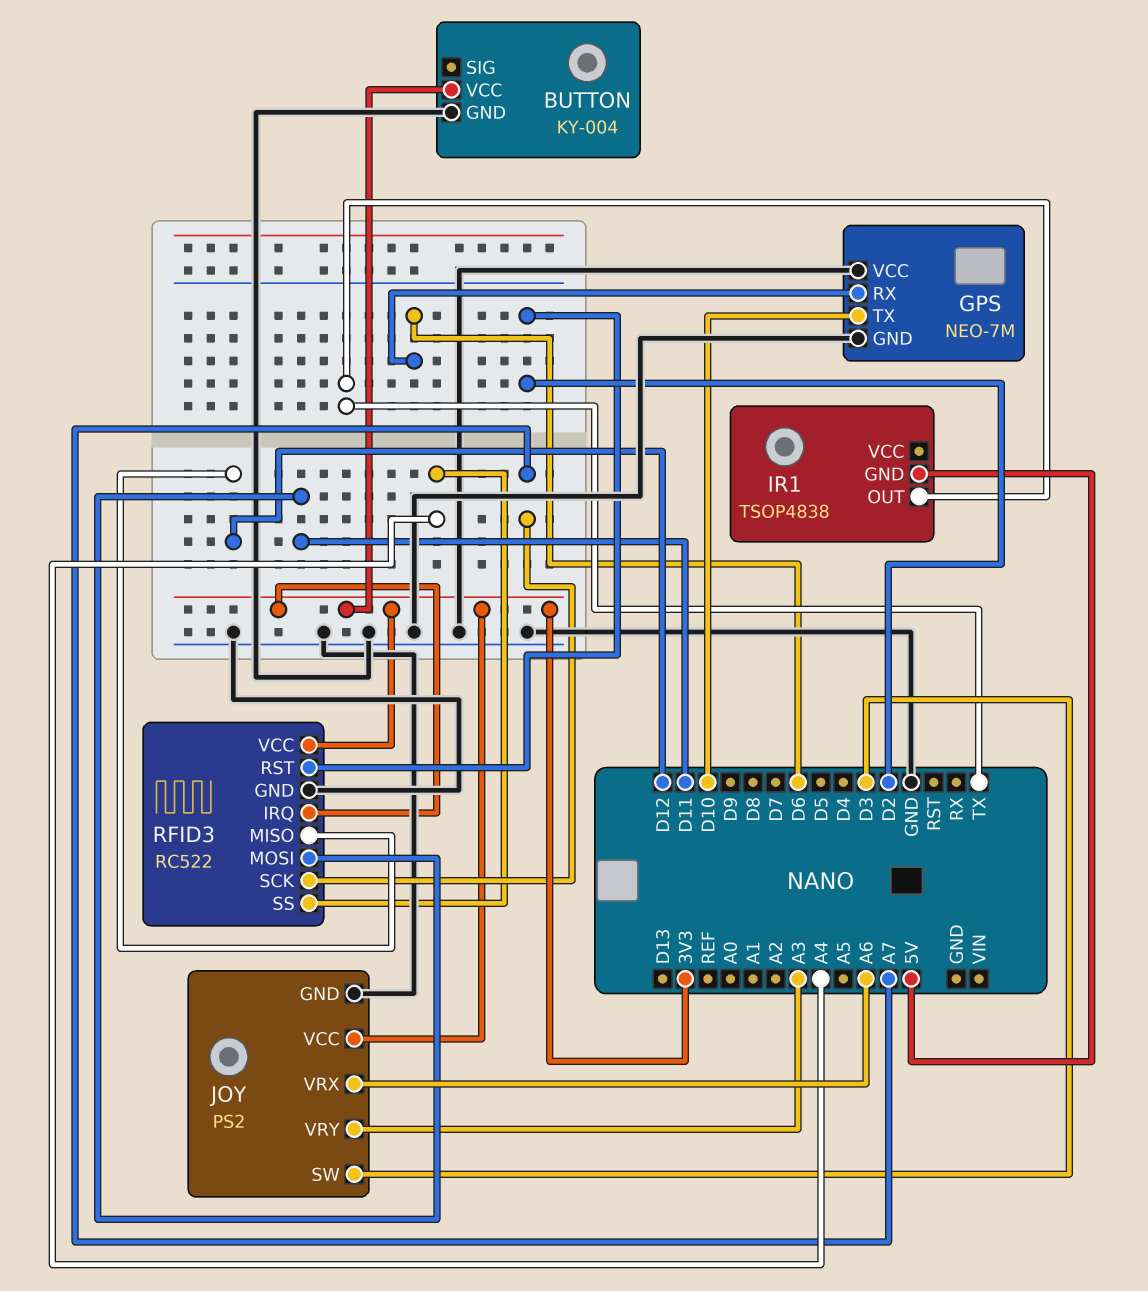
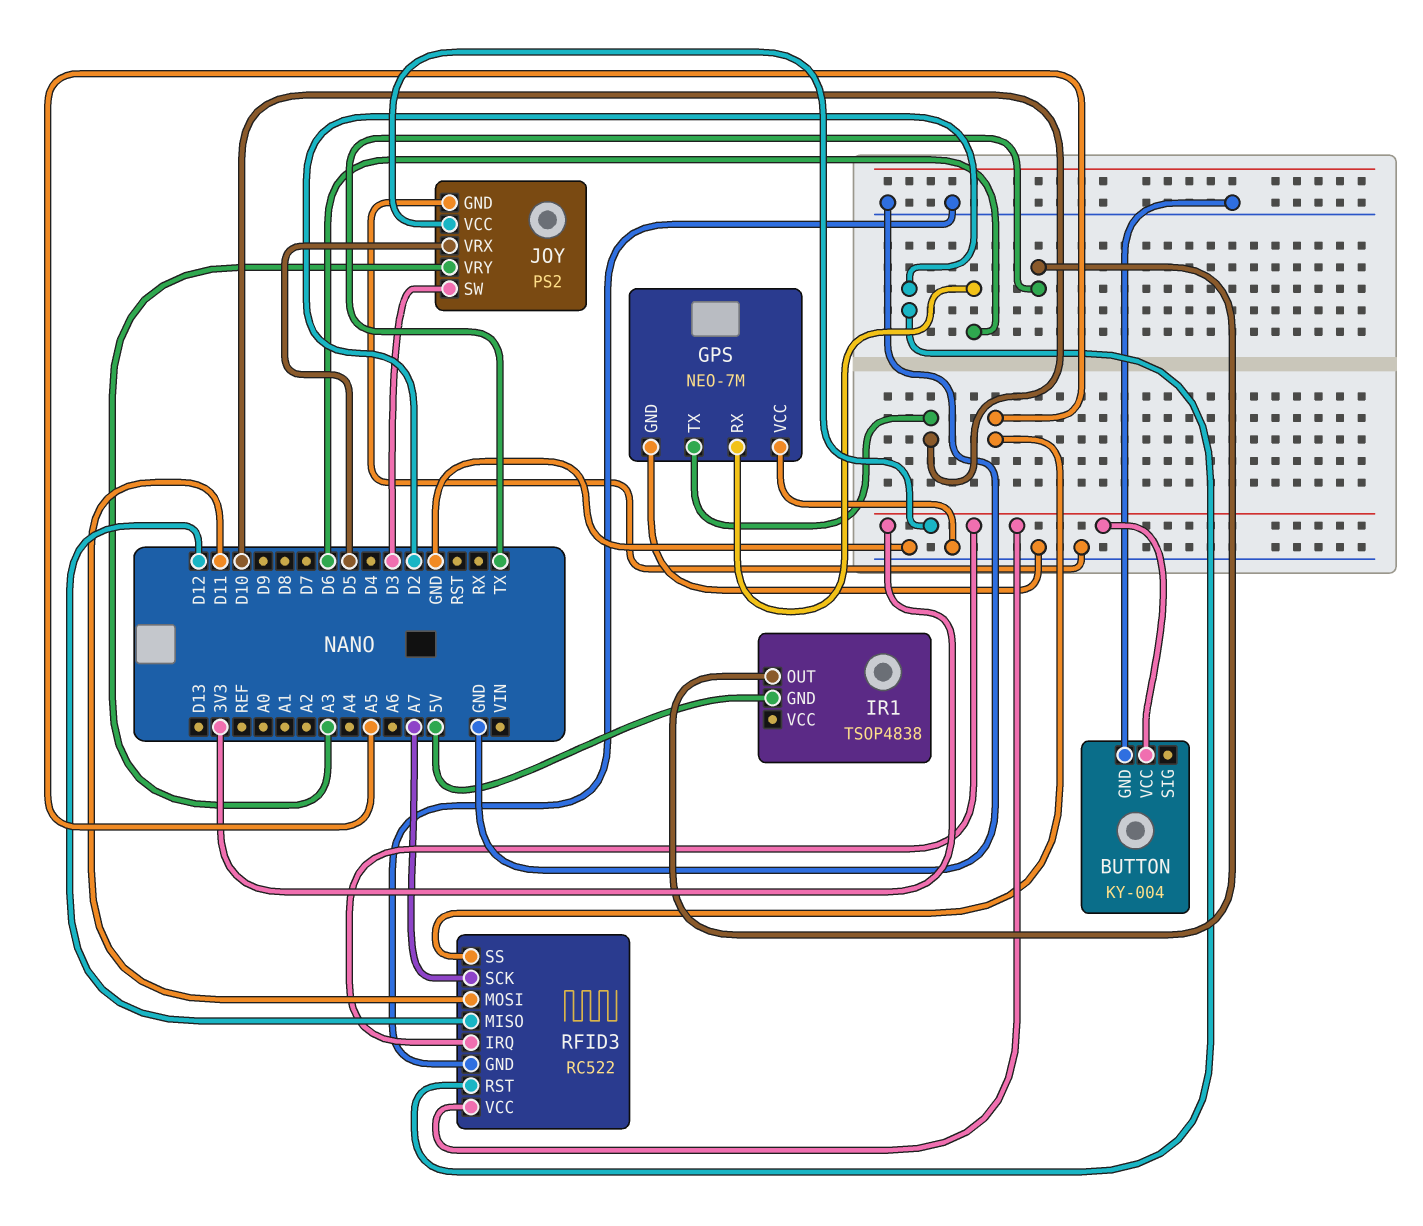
JOY pin VRX: A6 -> D5
RFID3 pin SS: A4 -> A5

